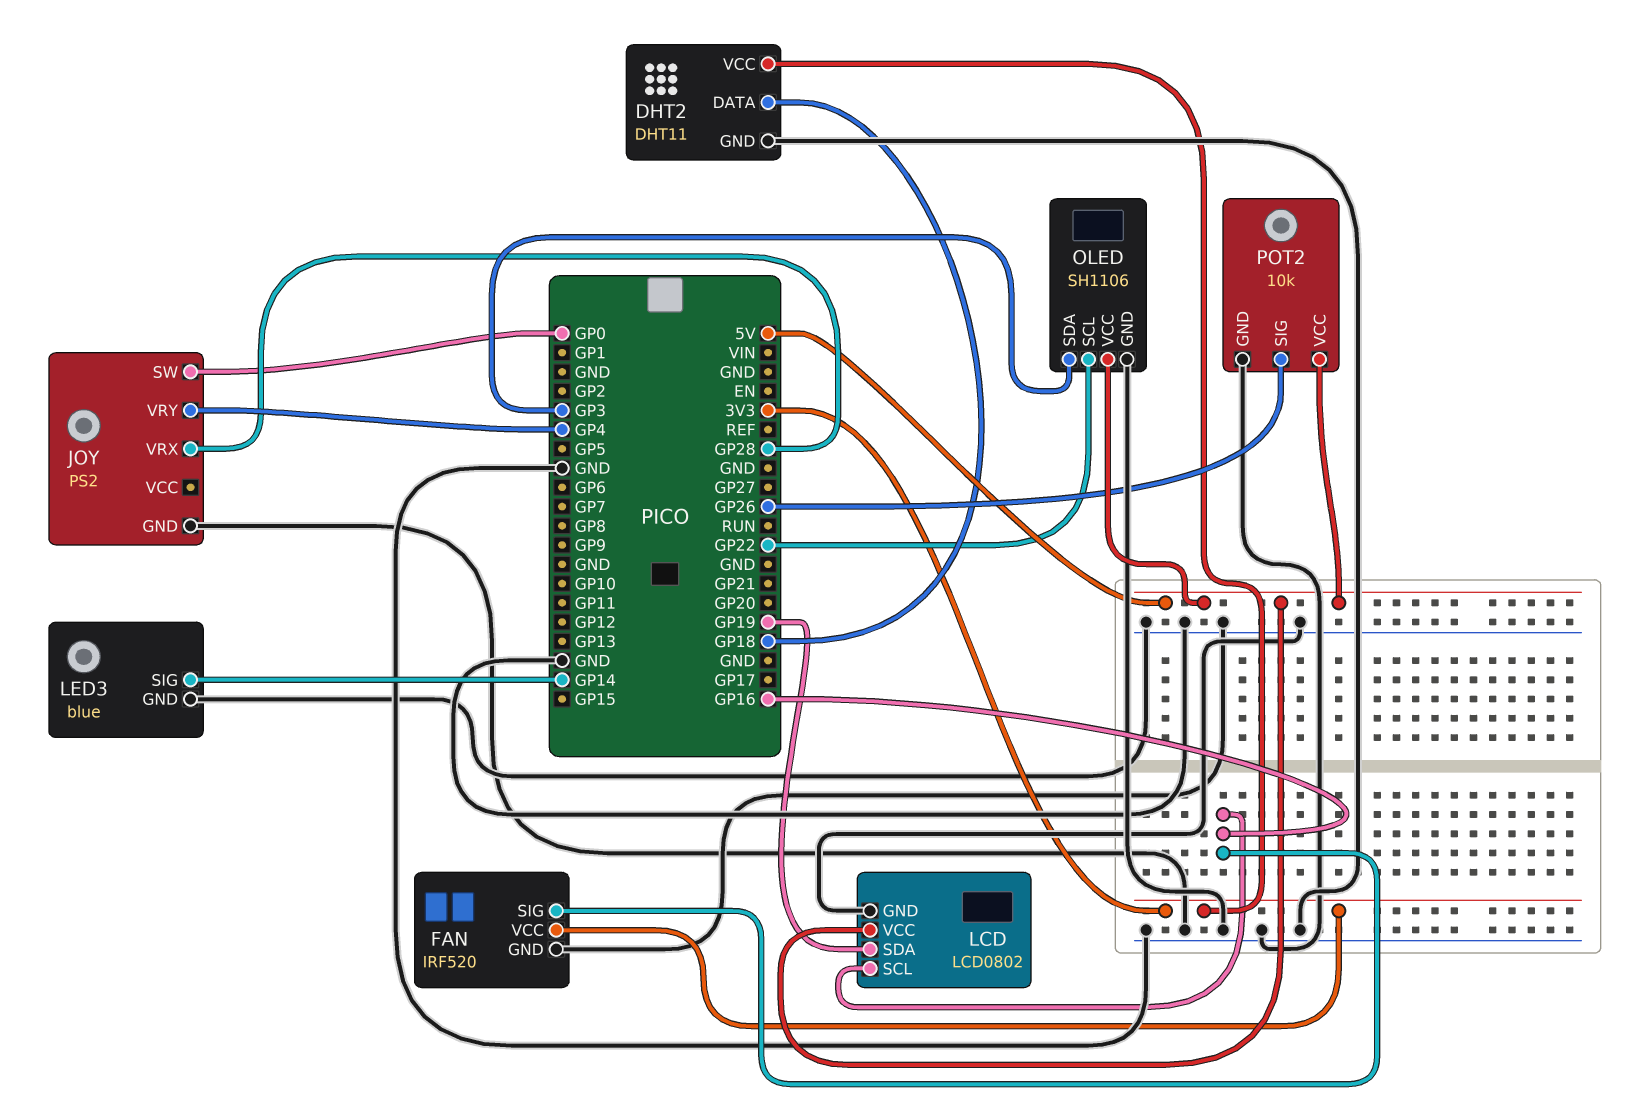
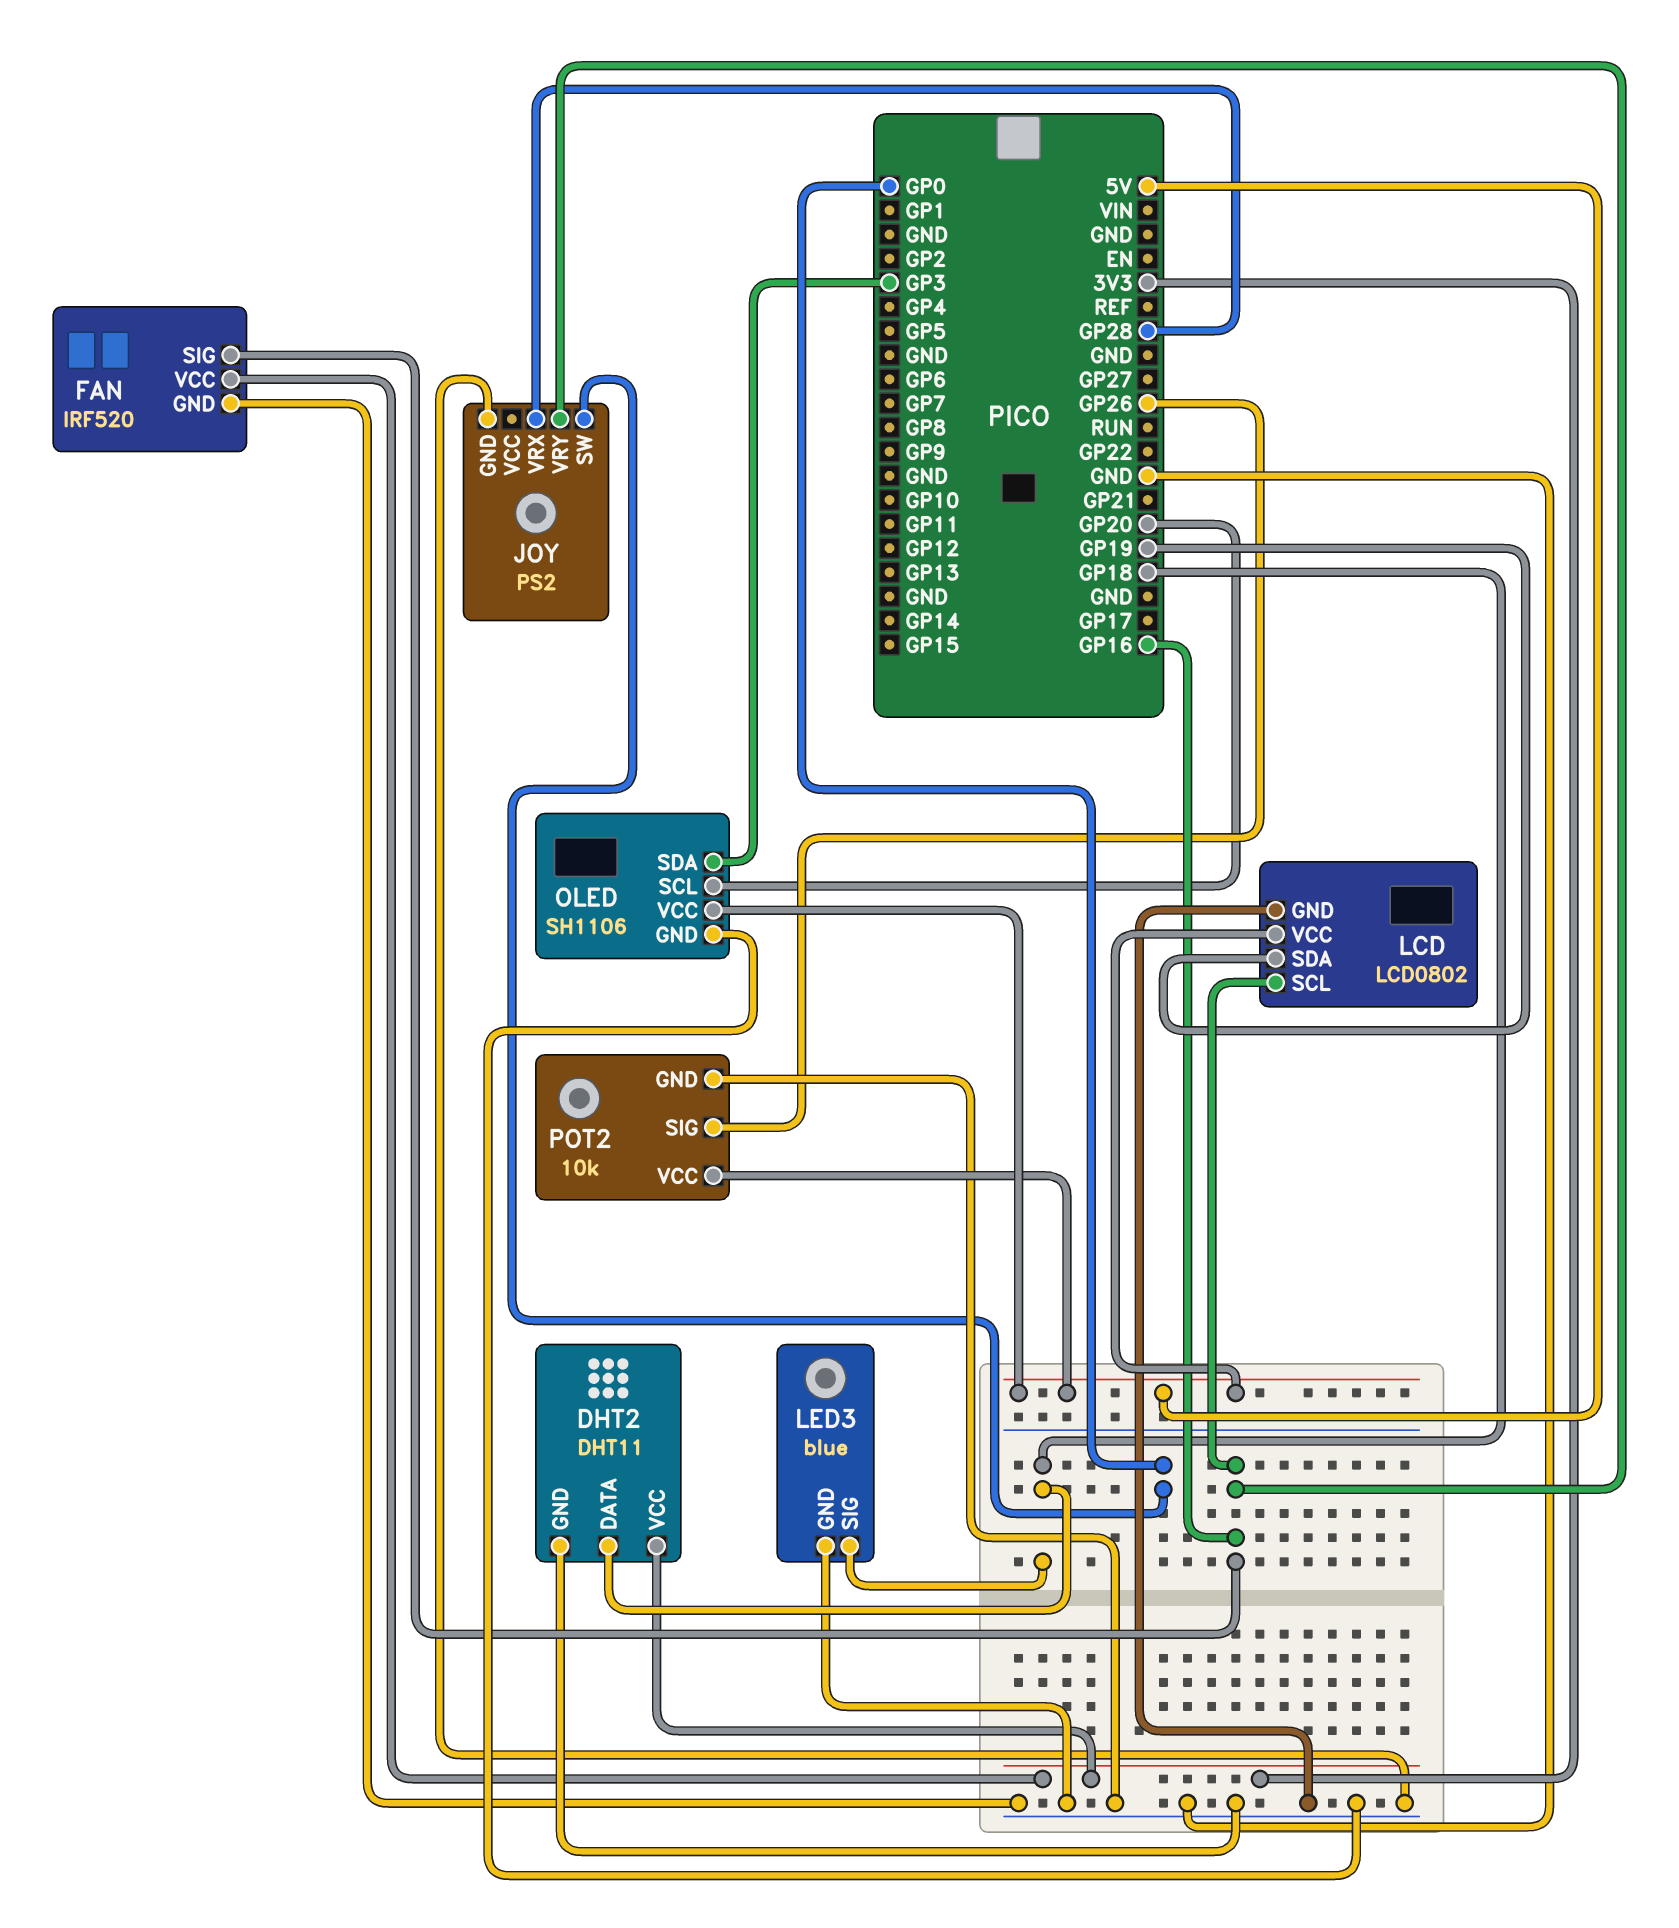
JOY pin VRY: GP4 -> GP16
LED3 pin SIG: GP14 -> GP18
OLED pin SCL: GP22 -> GP20

